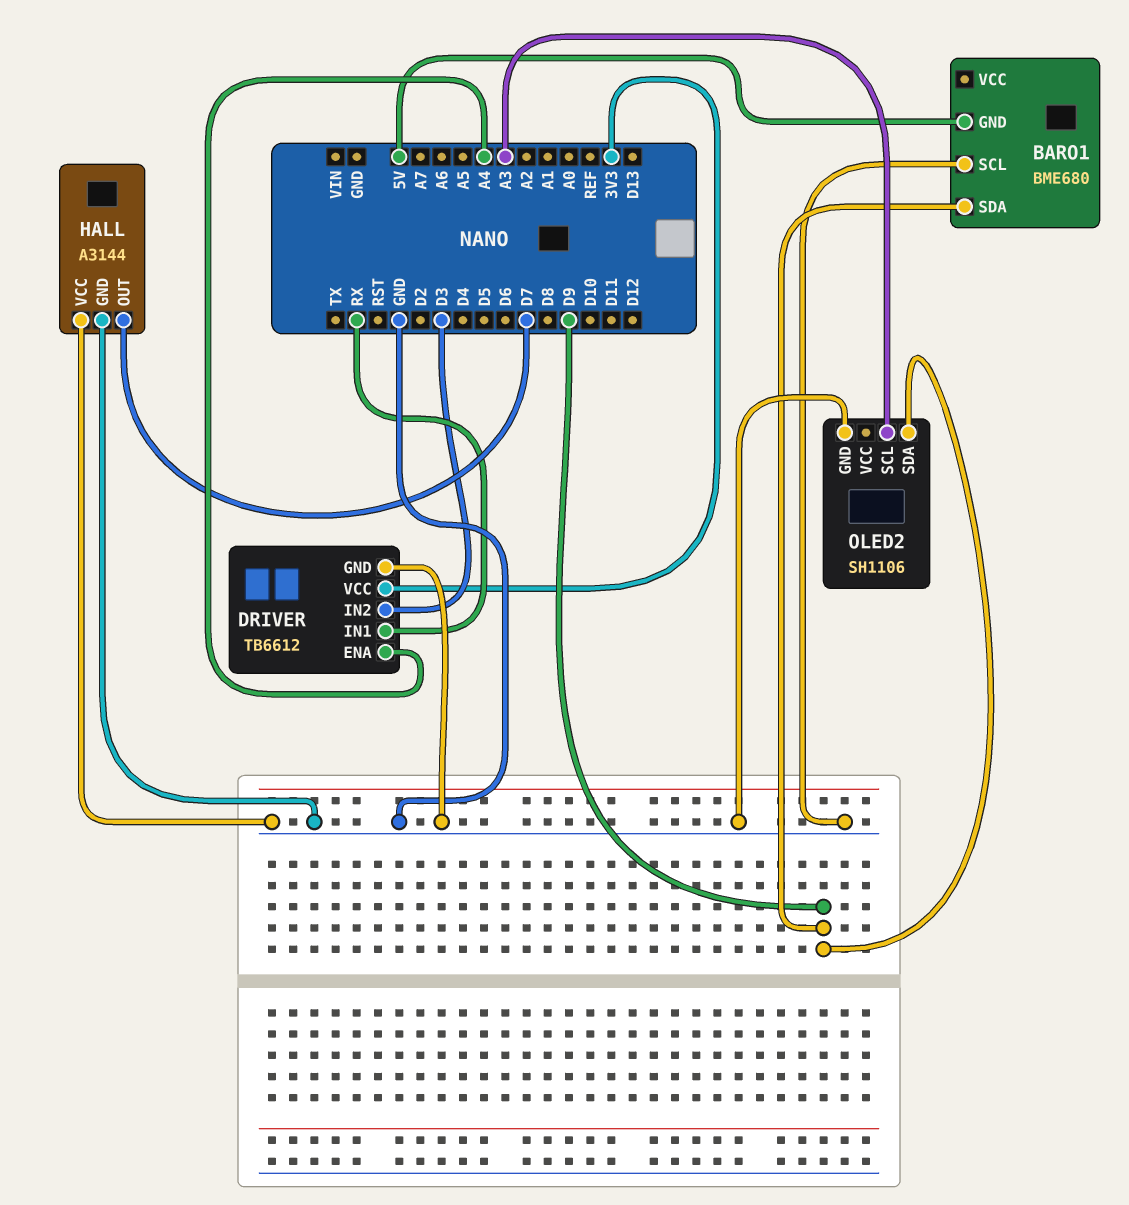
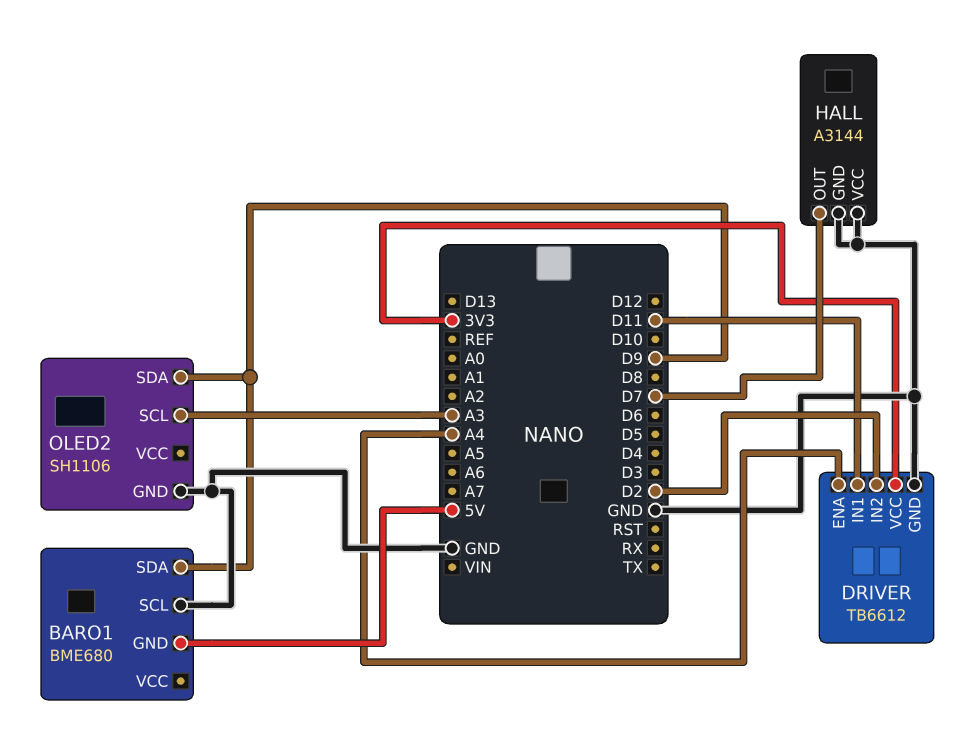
DRIVER pin IN1: RX -> D11
DRIVER pin IN2: D3 -> D2

